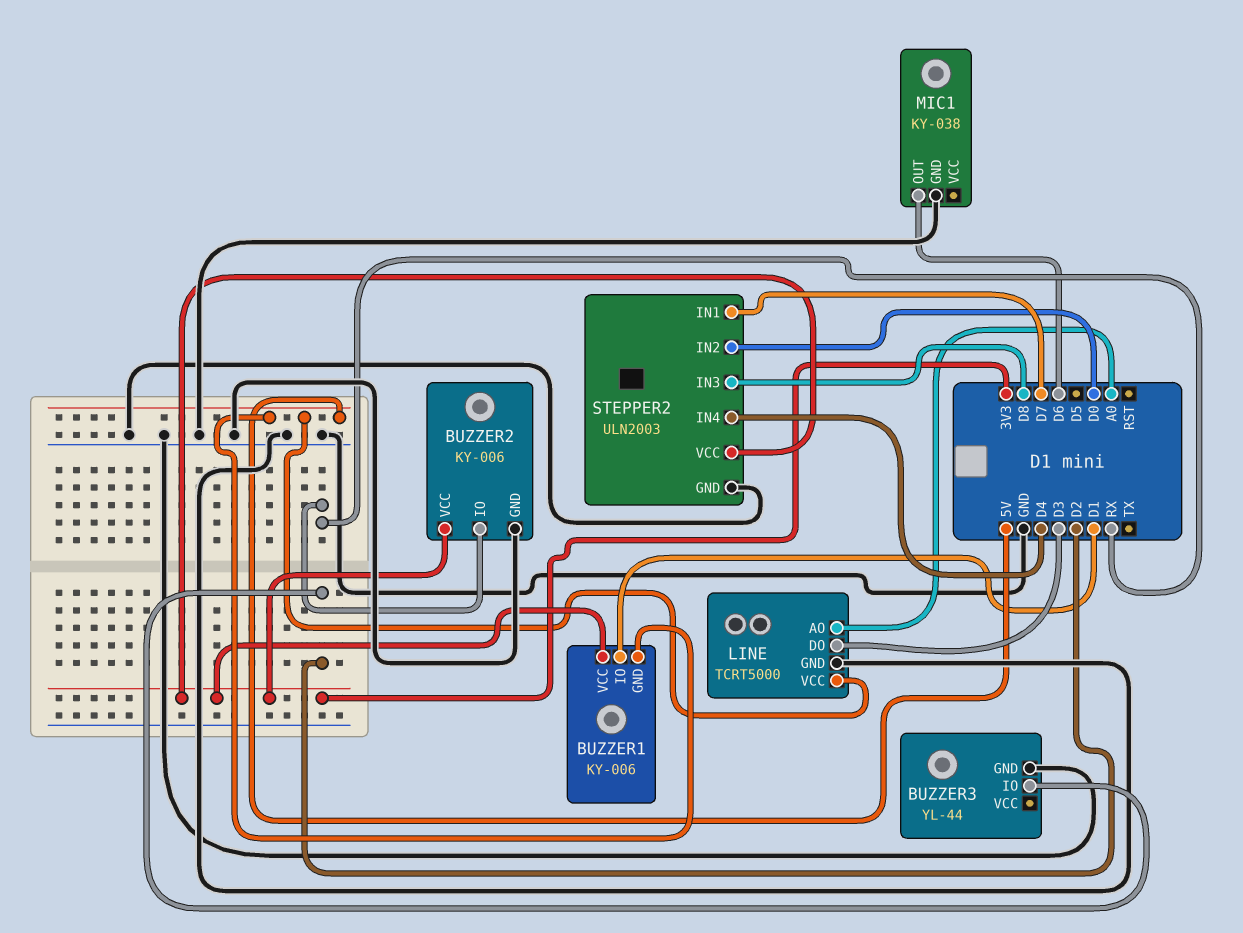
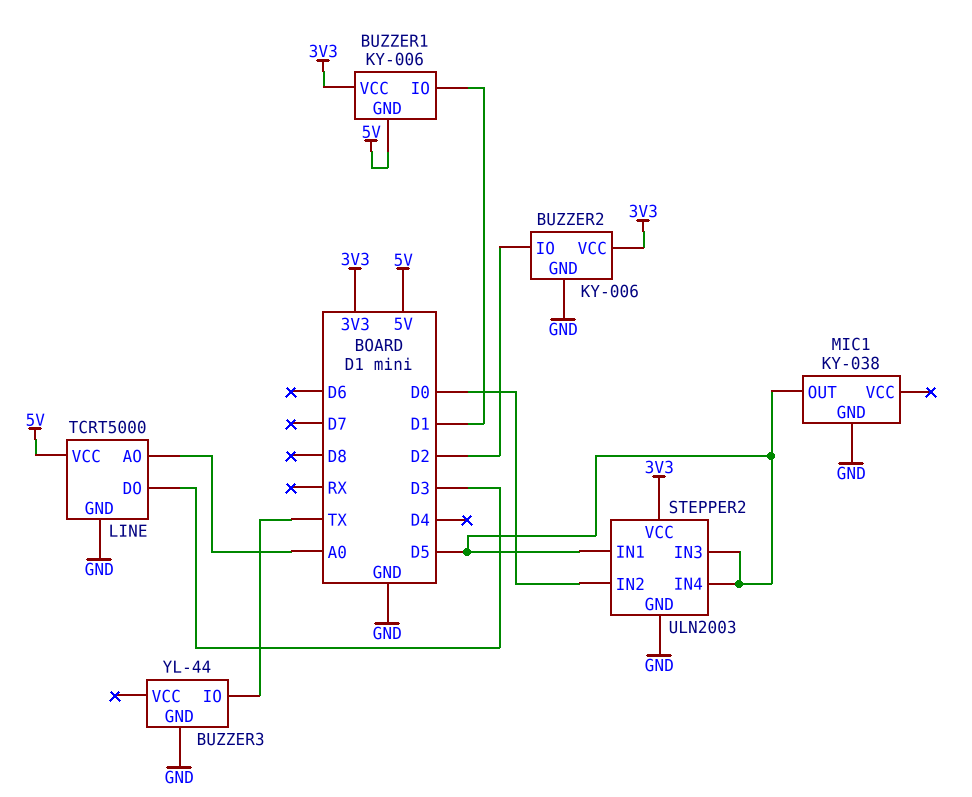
BUZZER2 pin IO: RX -> D2
BUZZER3 pin IO: D2 -> TX
MIC1 pin OUT: D6 -> D5
STEPPER2 pin IN1: D7 -> D5
STEPPER2 pin IN3: D8 -> D5
STEPPER2 pin IN4: D4 -> D5

